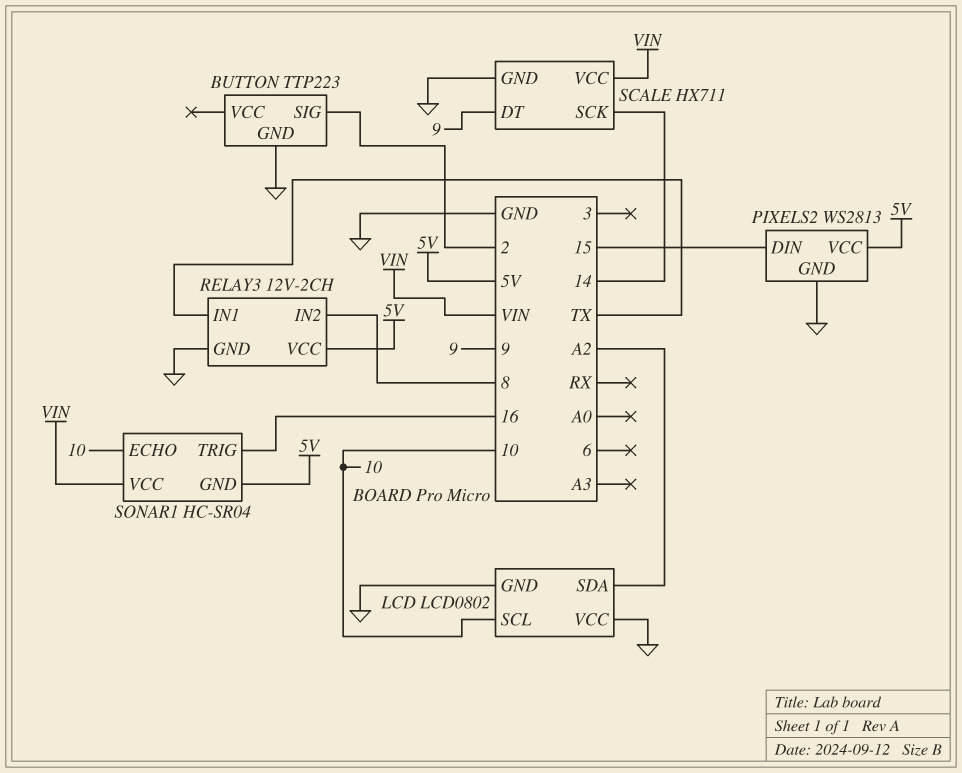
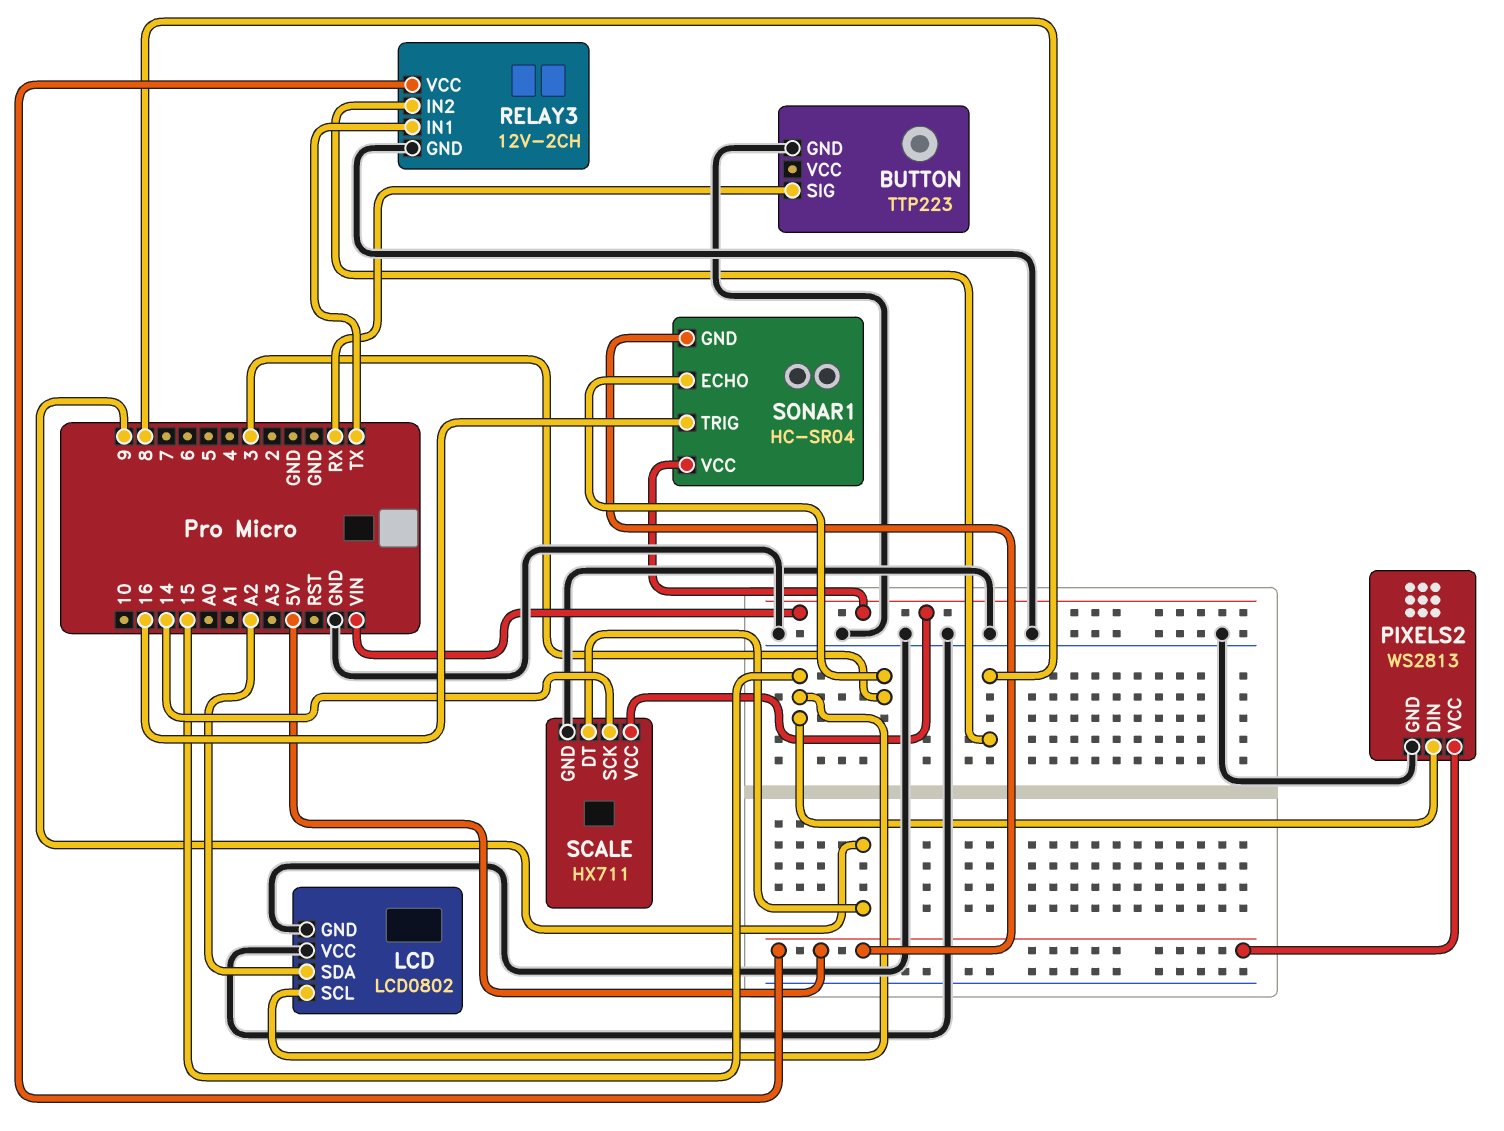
BUTTON pin SIG: 2 -> RX
LCD pin SCL: 10 -> 15
SONAR1 pin ECHO: 10 -> 3

